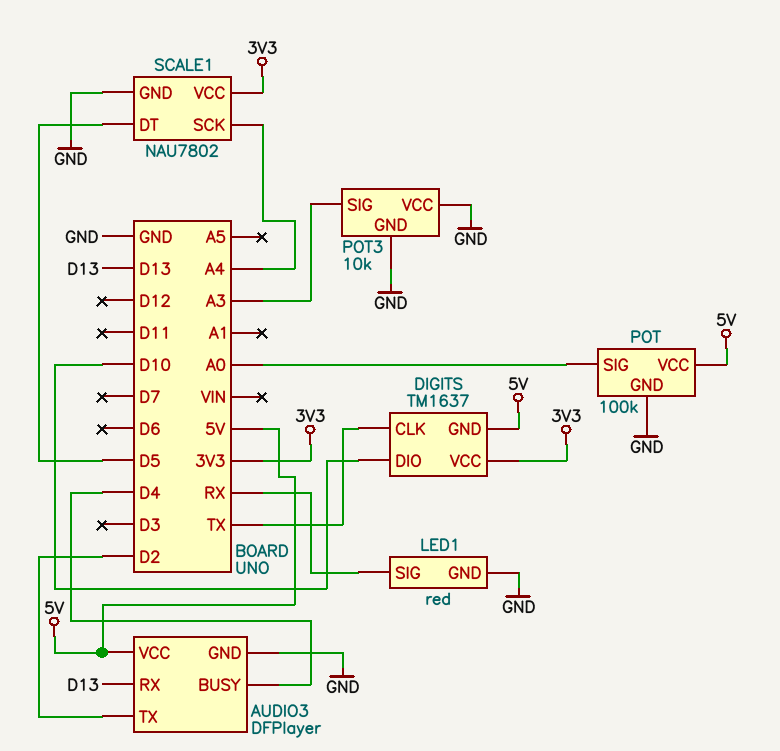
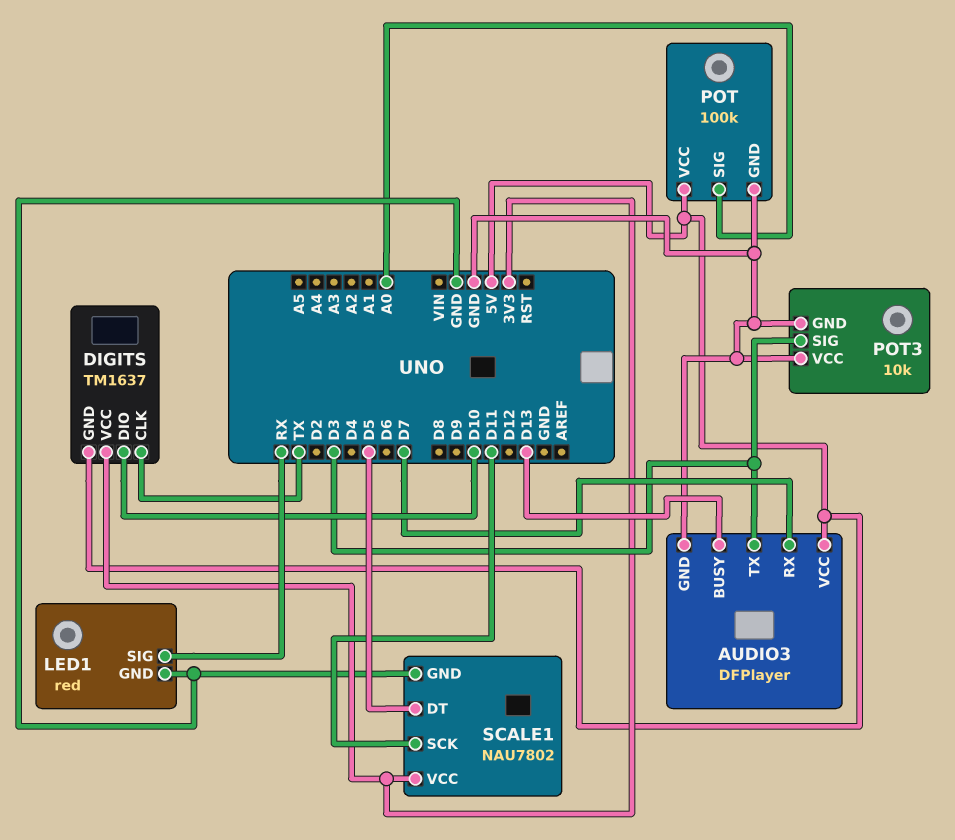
AUDIO3 pin BUSY: D4 -> D13
AUDIO3 pin RX: D13 -> D7
AUDIO3 pin TX: D2 -> D3
POT3 pin SIG: A3 -> D3
SCALE1 pin SCK: A4 -> D11

